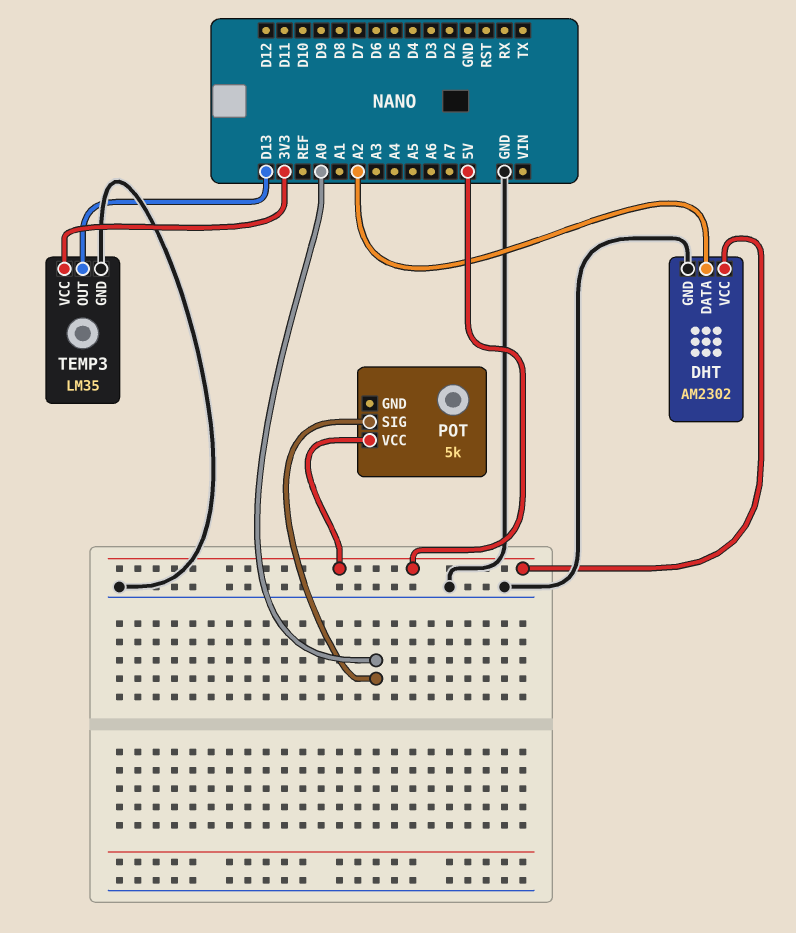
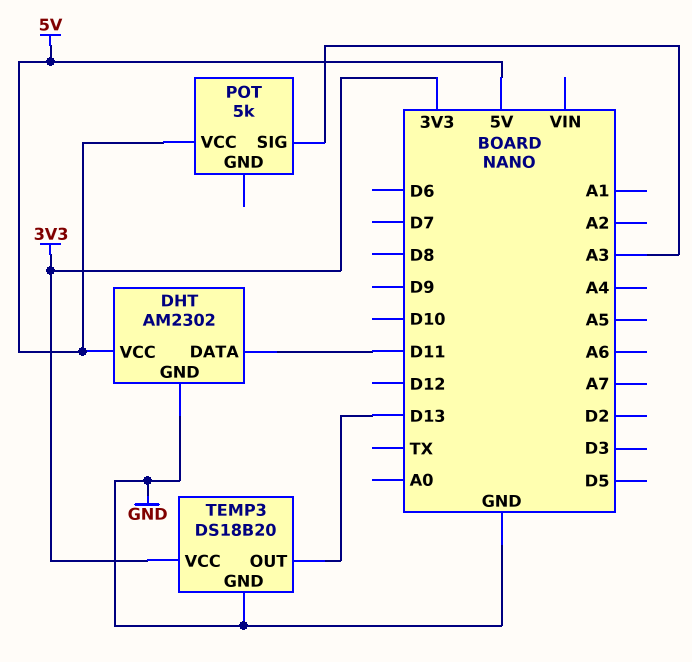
DHT pin DATA: A2 -> D11
POT pin SIG: A0 -> A3
TEMP3: LM35 -> DS18B20

